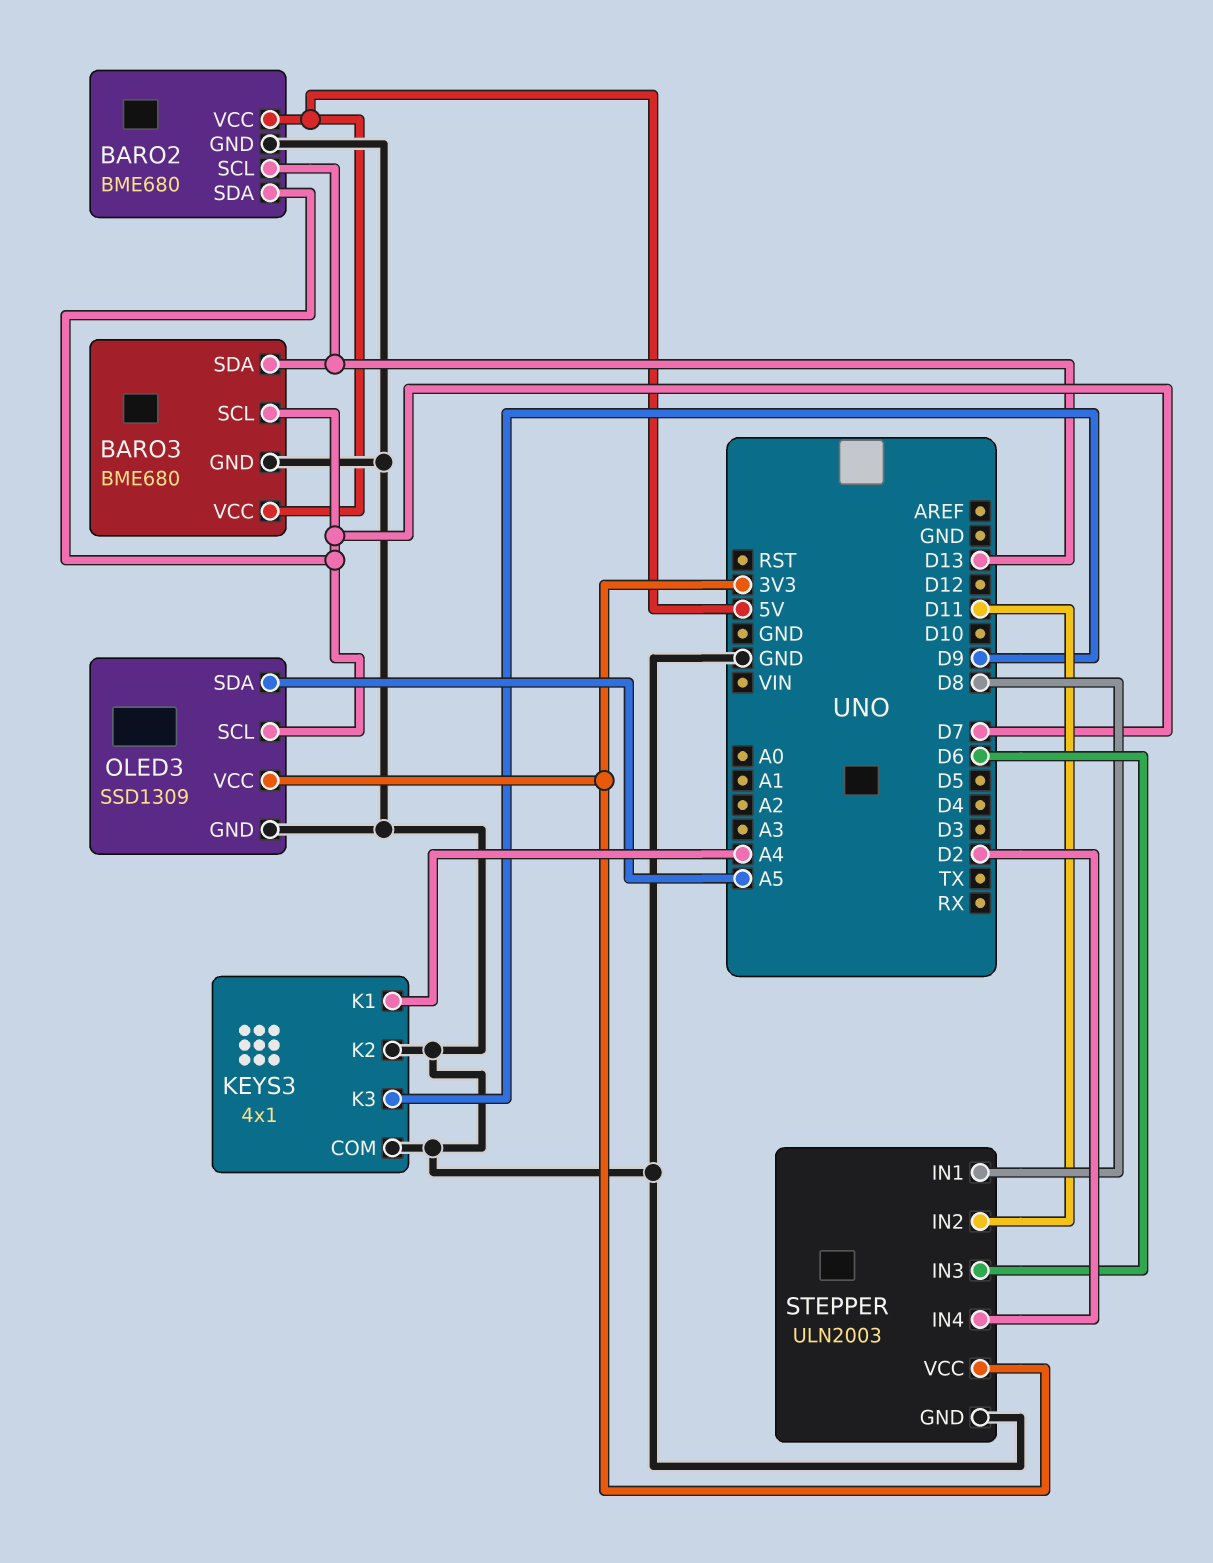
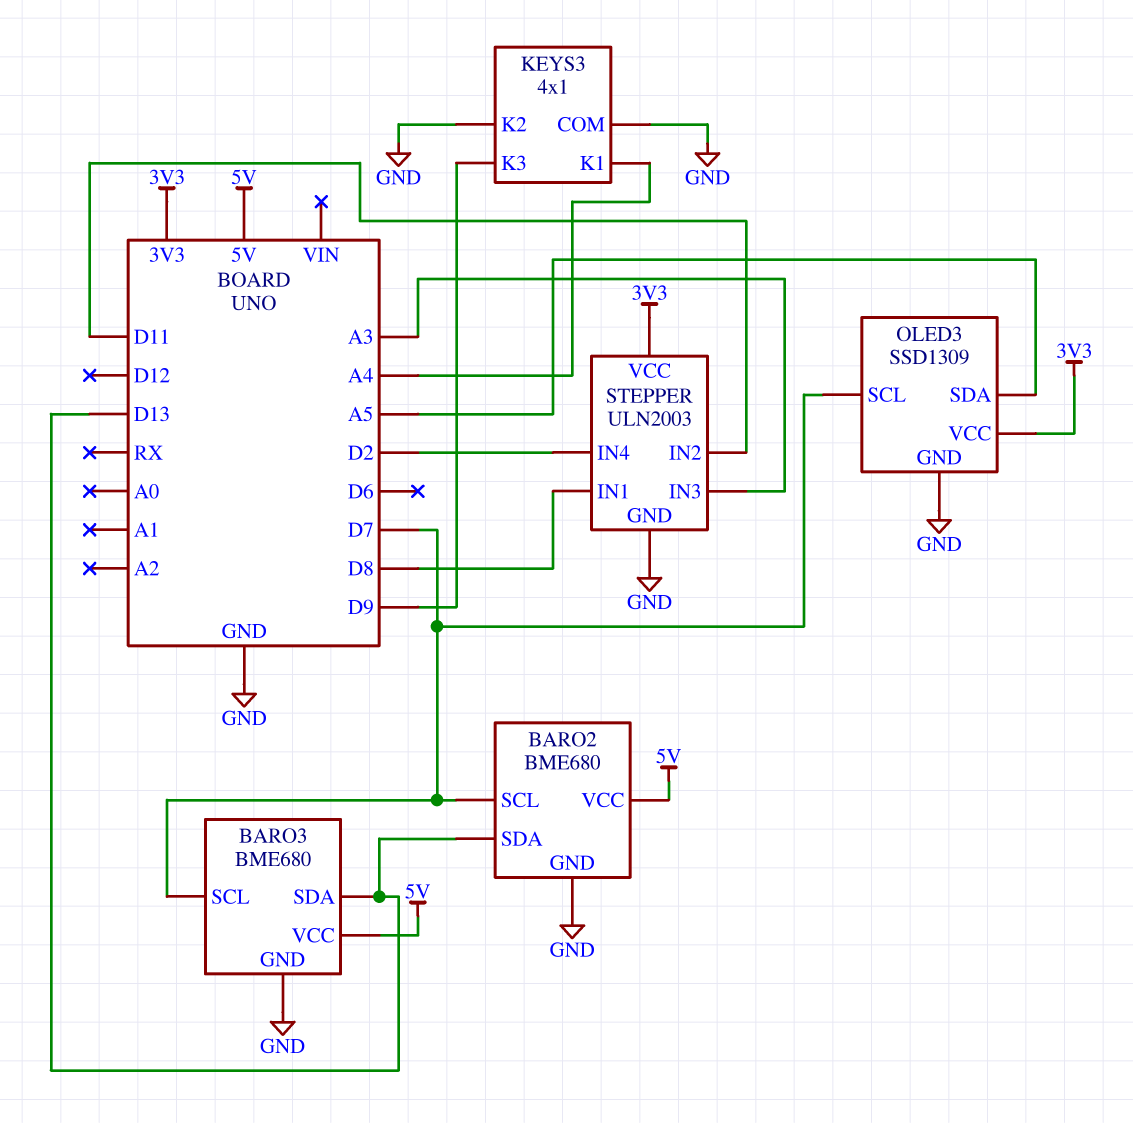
BARO2 pin SCL: D13 -> D7
BARO2 pin SDA: D7 -> D13
STEPPER pin IN3: D6 -> A3

